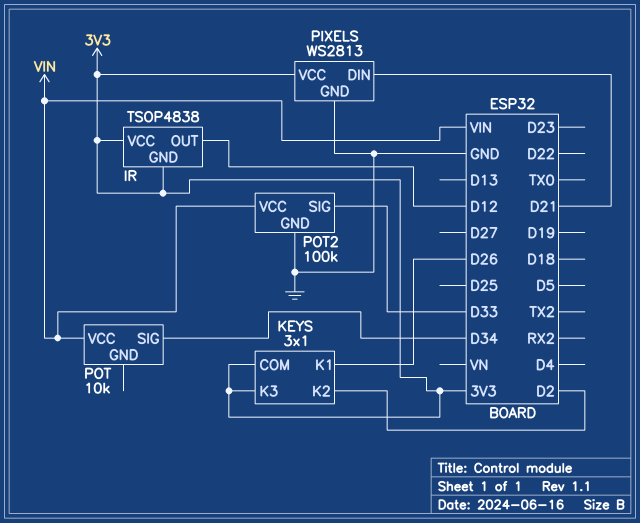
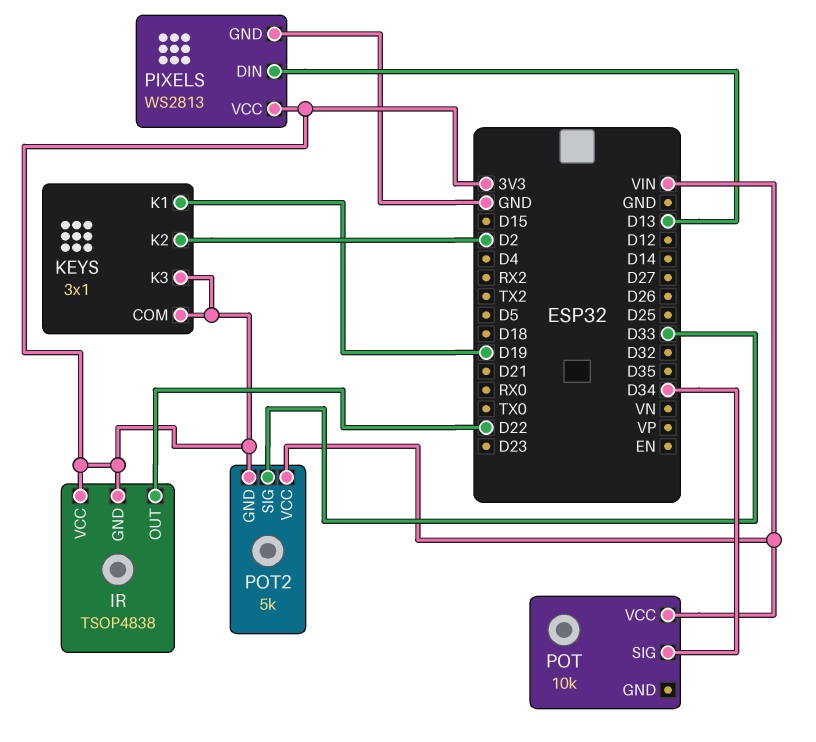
IR pin OUT: D12 -> D22
KEYS pin K1: D26 -> D19
PIXELS pin DIN: D21 -> D13
POT2: 100k -> 5k
POT2 pin GND: GND -> 3V3

